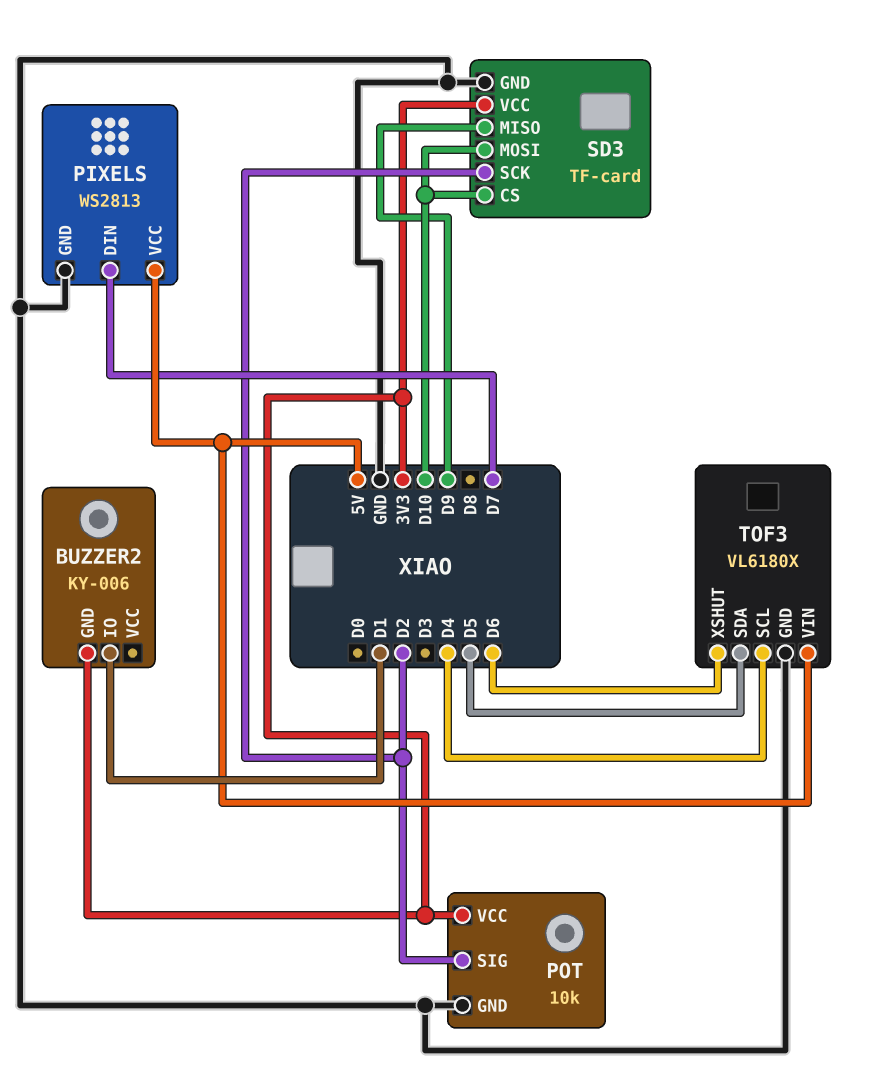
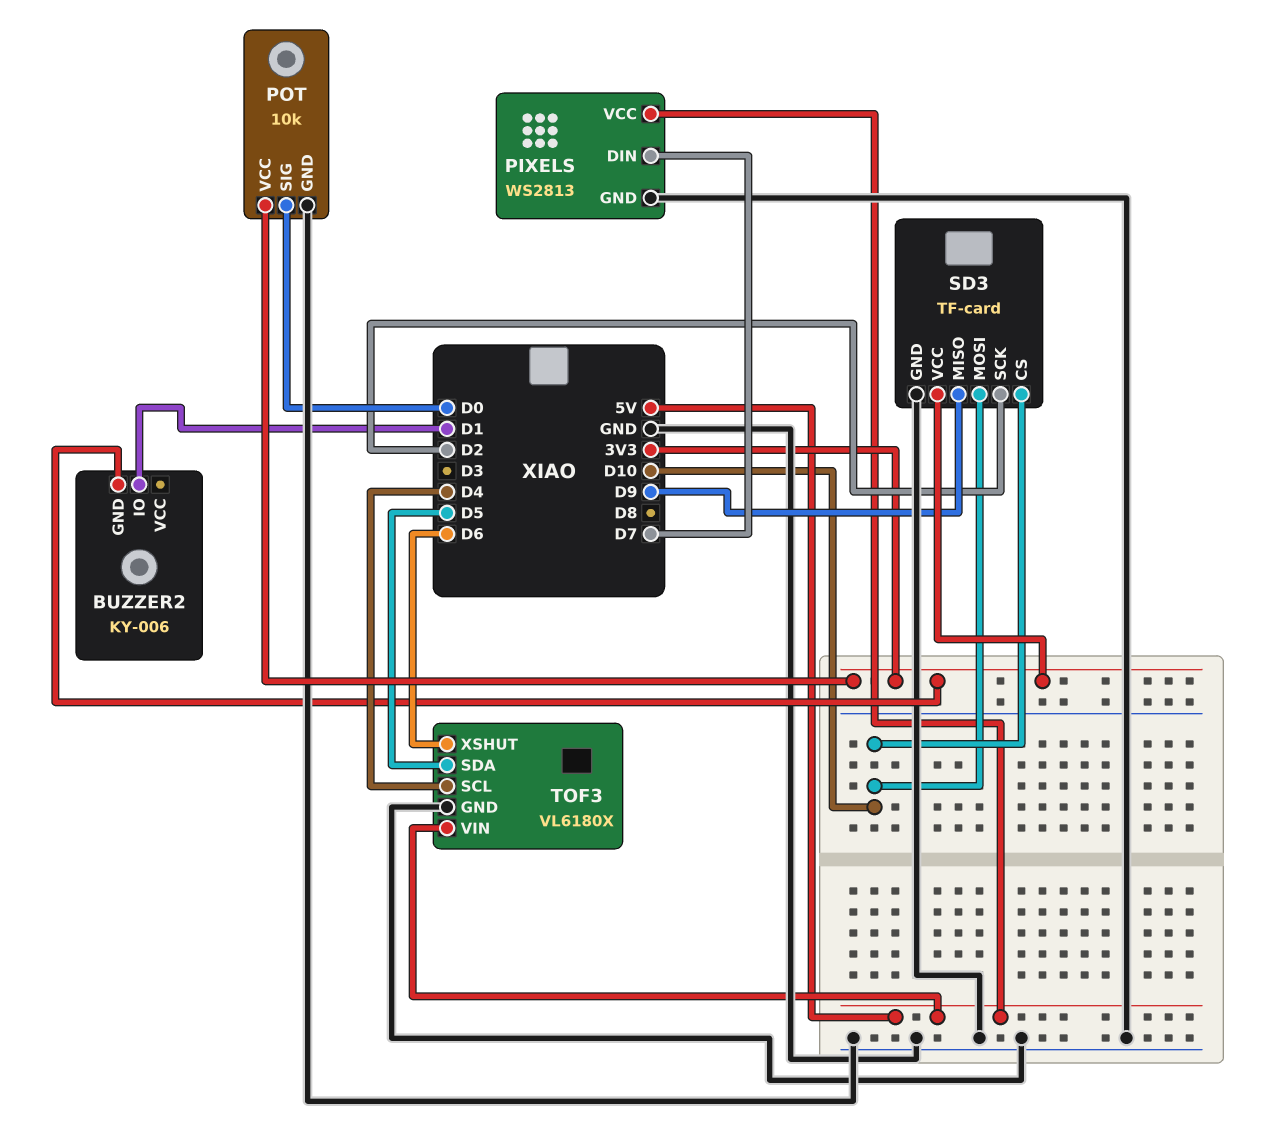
POT pin SIG: D2 -> D0

